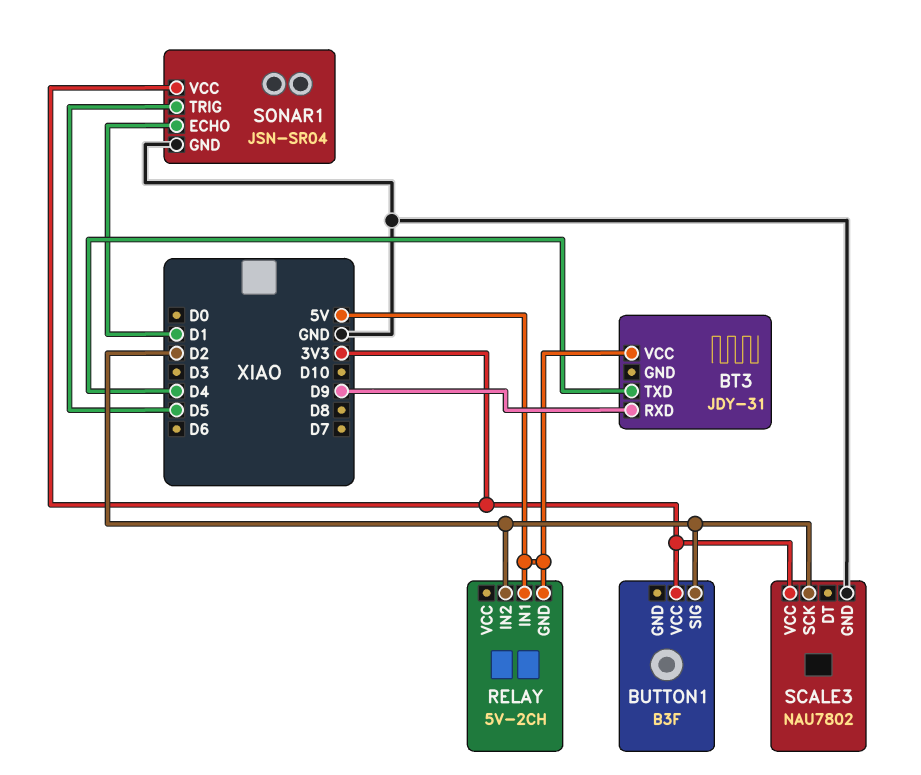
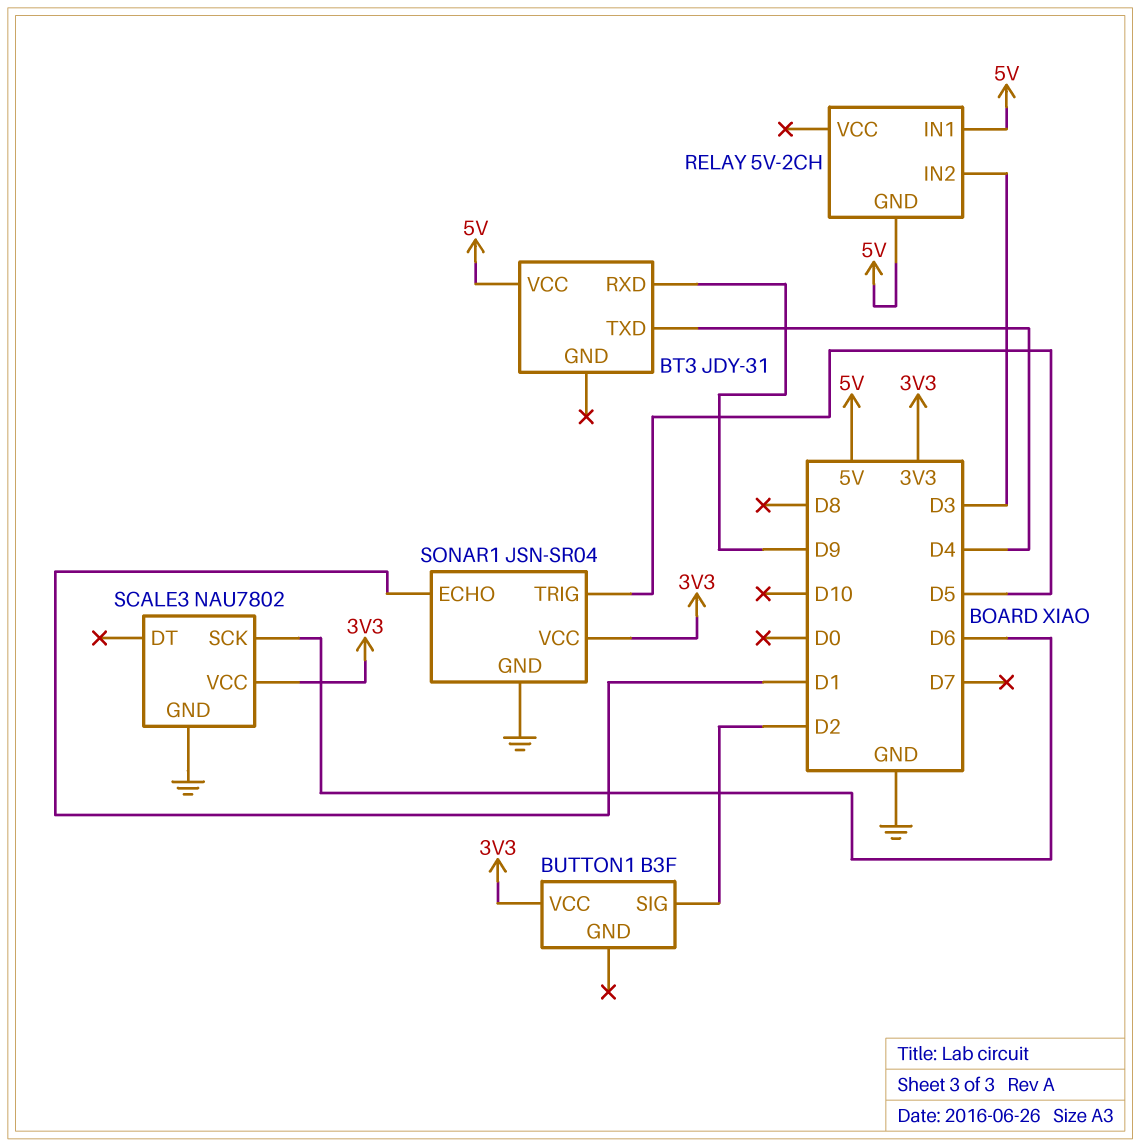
RELAY pin IN2: D2 -> D3
SCALE3 pin SCK: D2 -> D6

